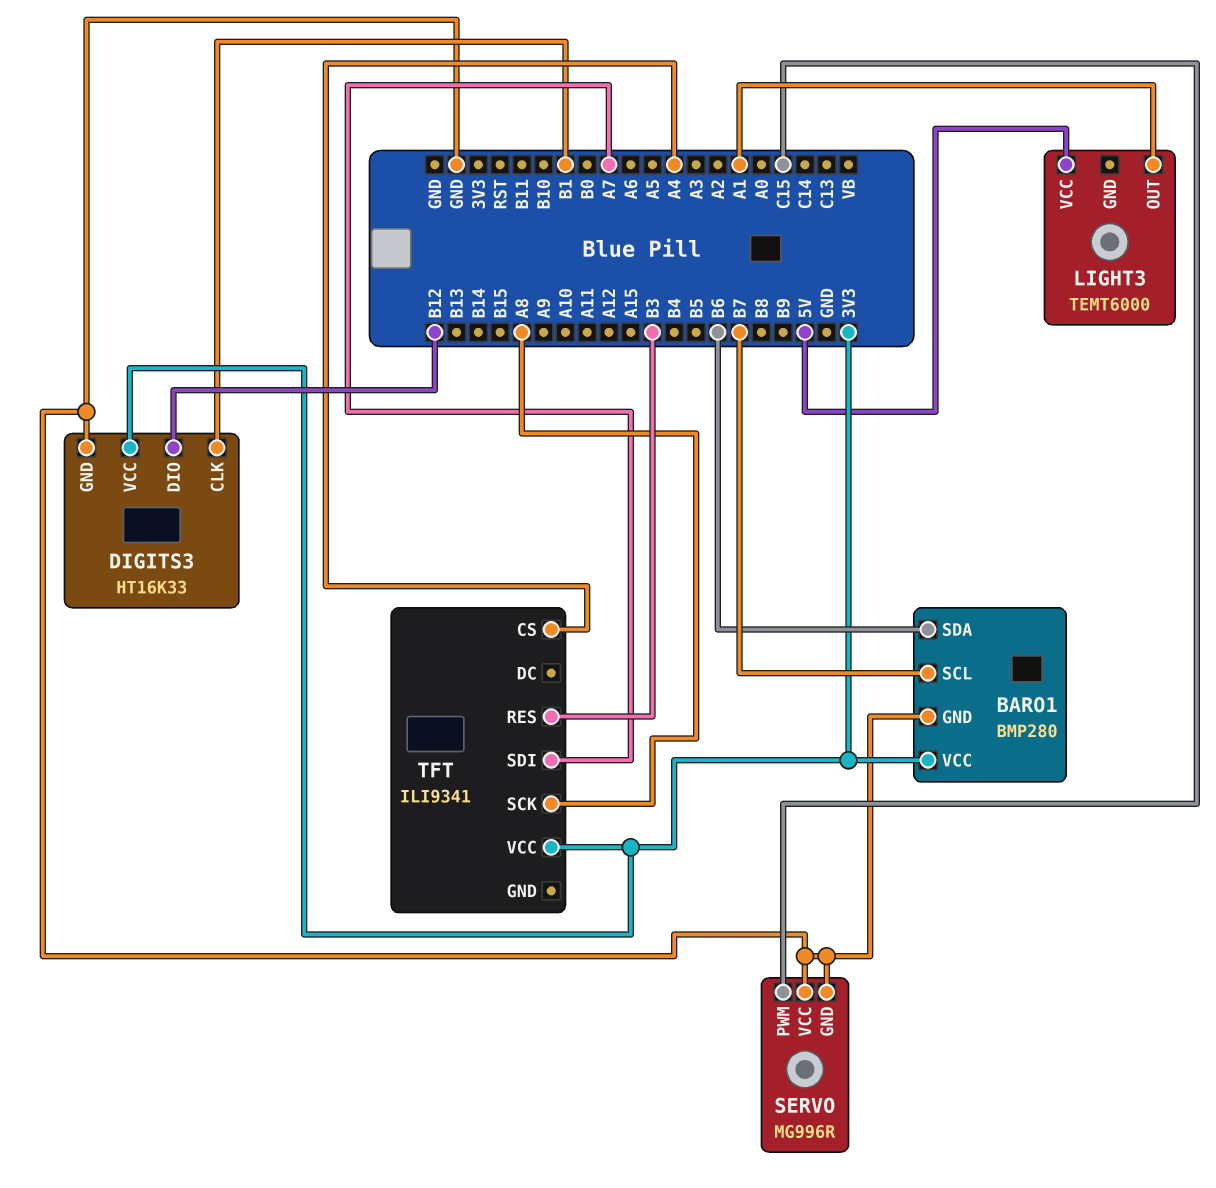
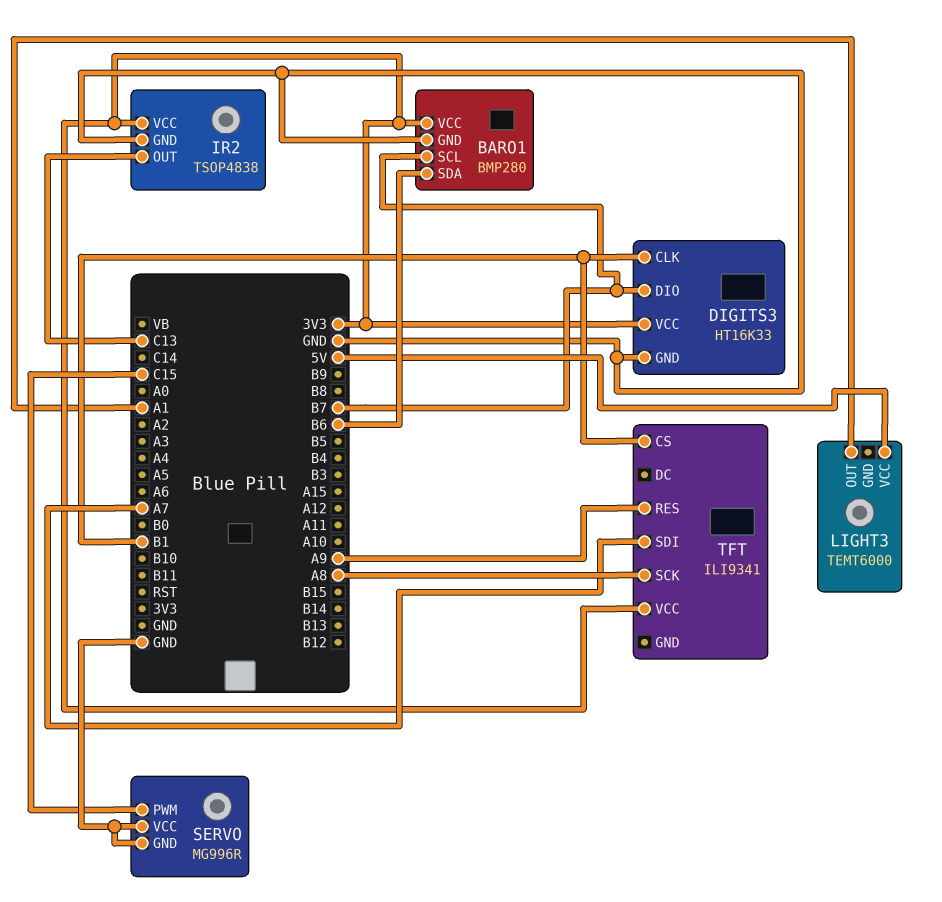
DIGITS3 pin DIO: B12 -> B7
IR2: none -> TSOP4838
IR2 pin GND: none -> GND
IR2 pin OUT: none -> C13
IR2 pin VCC: none -> 3V3
TFT pin CS: A4 -> B1
TFT pin RES: B3 -> A9

